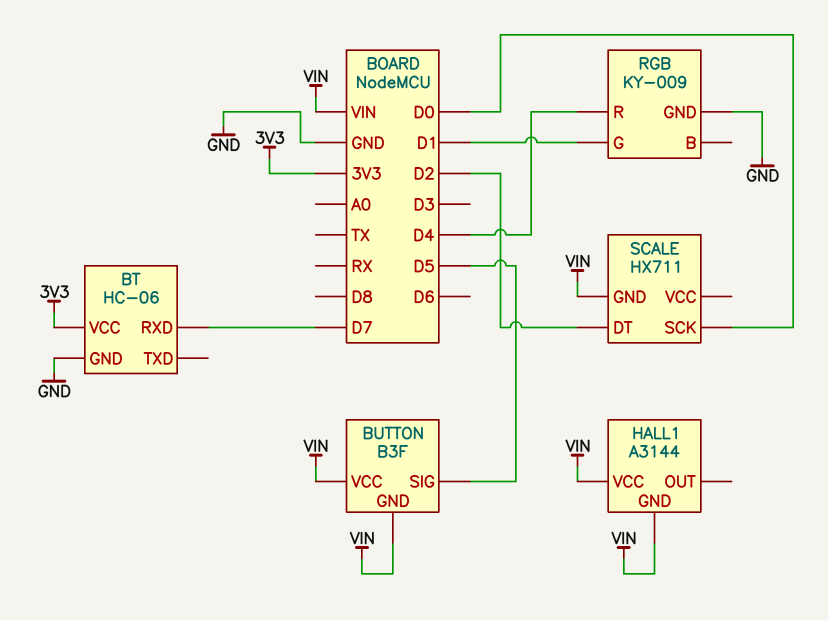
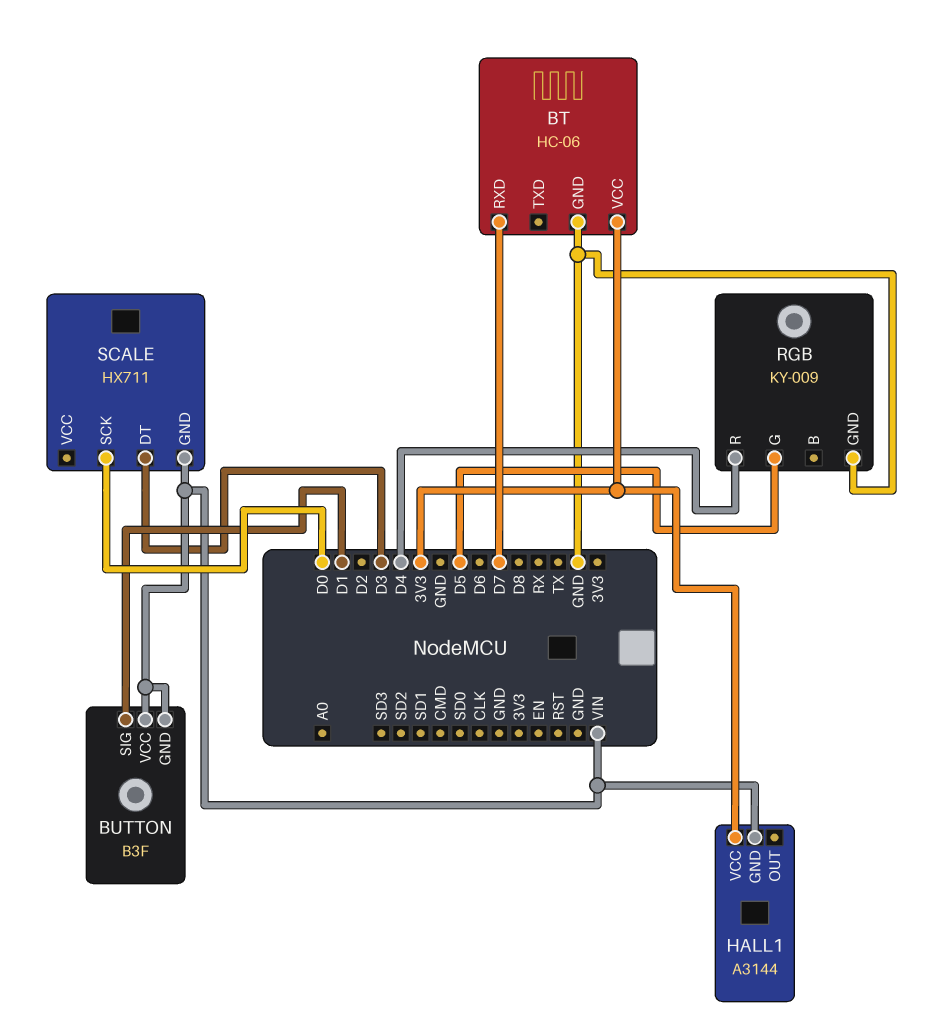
BUTTON pin SIG: D5 -> D1
HALL1 pin VCC: VIN -> 3V3
RGB pin G: D1 -> D5
SCALE pin DT: D2 -> D3

